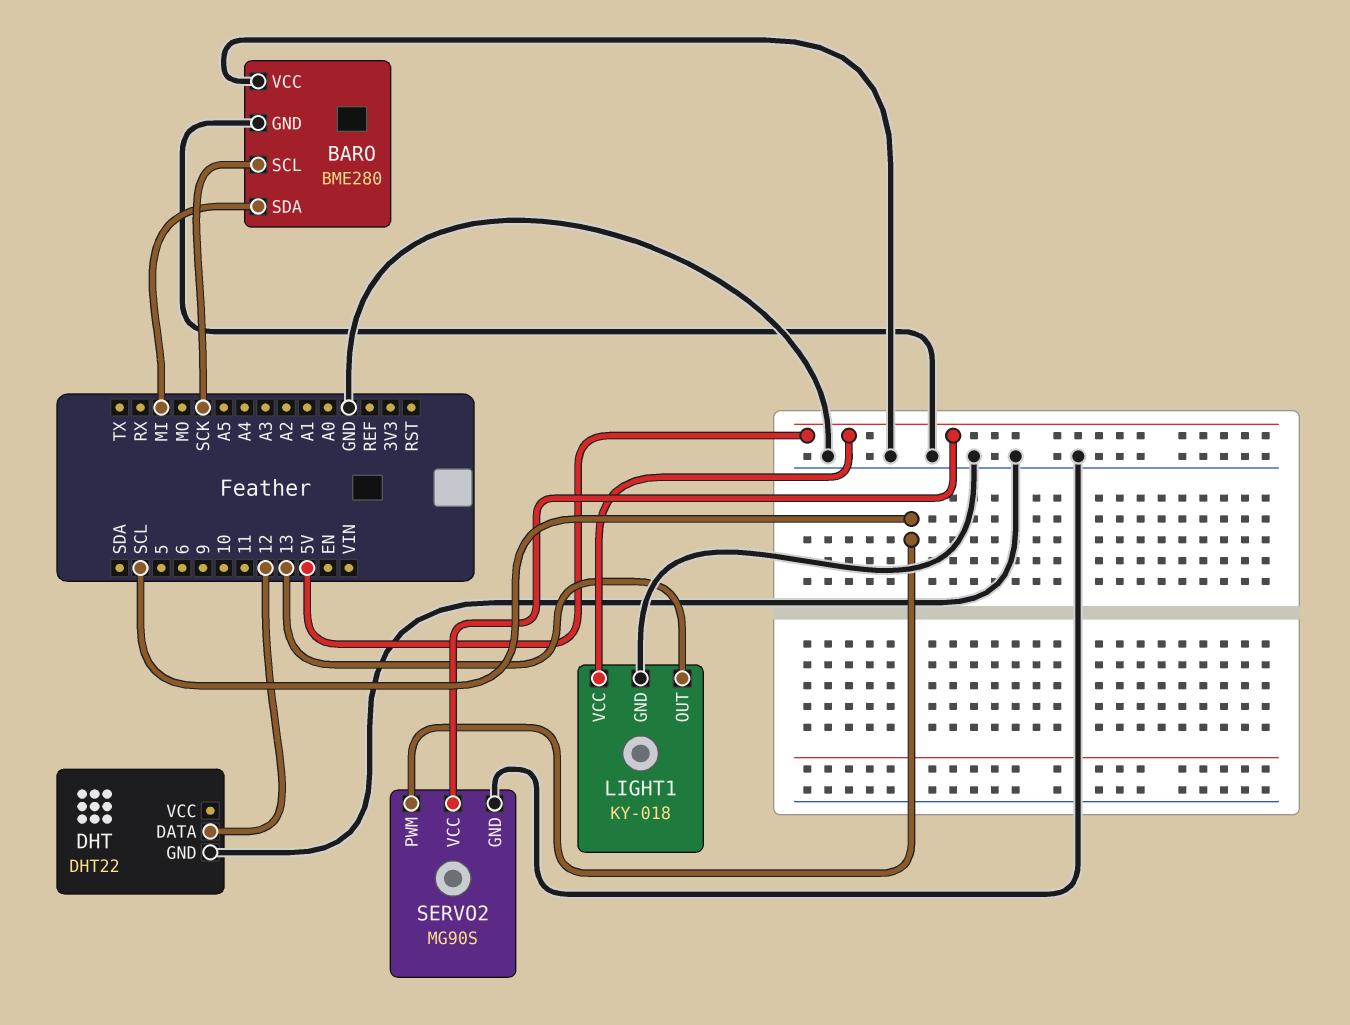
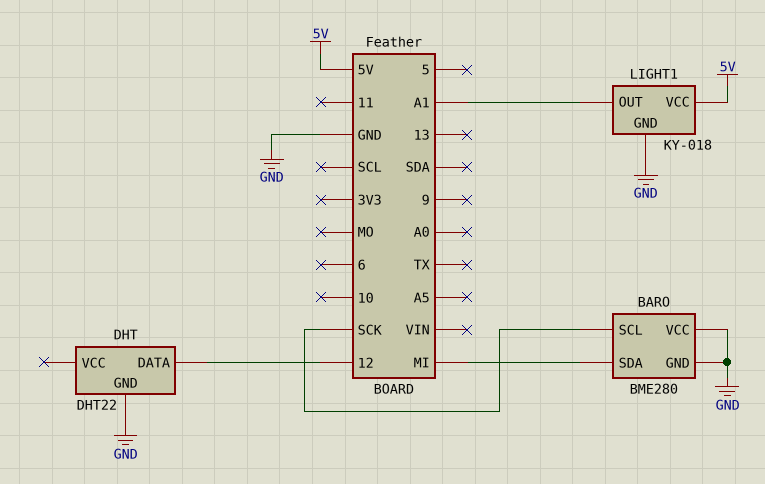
LIGHT1 pin OUT: 13 -> A1
SERVO2: MG90S -> none
SERVO2 pin GND: GND -> none
SERVO2 pin PWM: SCL -> none
SERVO2 pin VCC: 5V -> none

